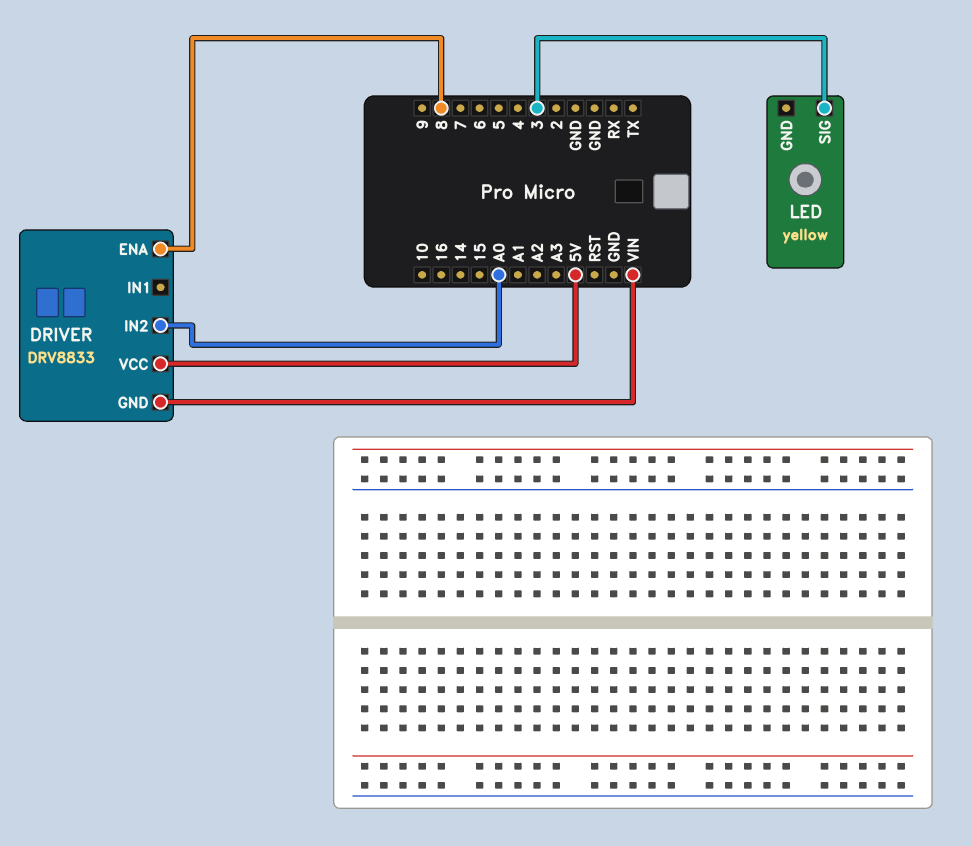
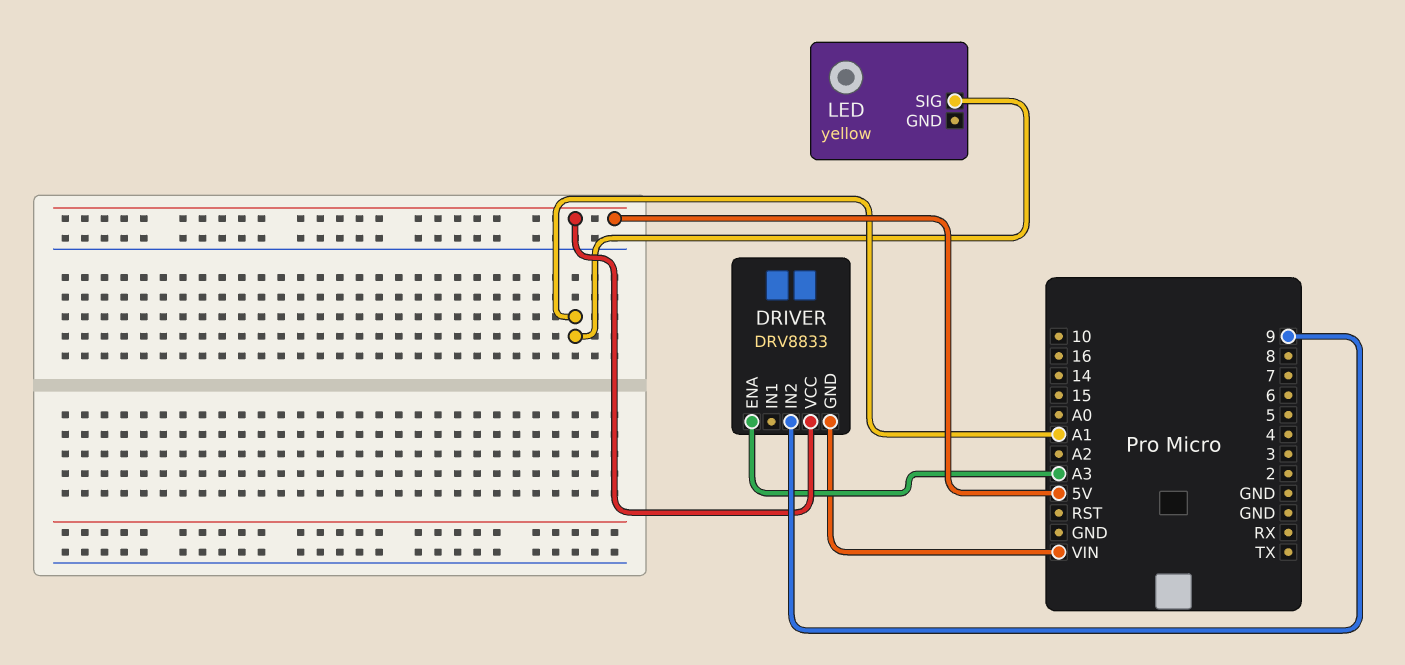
DRIVER pin ENA: 8 -> A3
DRIVER pin IN2: A0 -> 9
LED pin SIG: 3 -> A1

